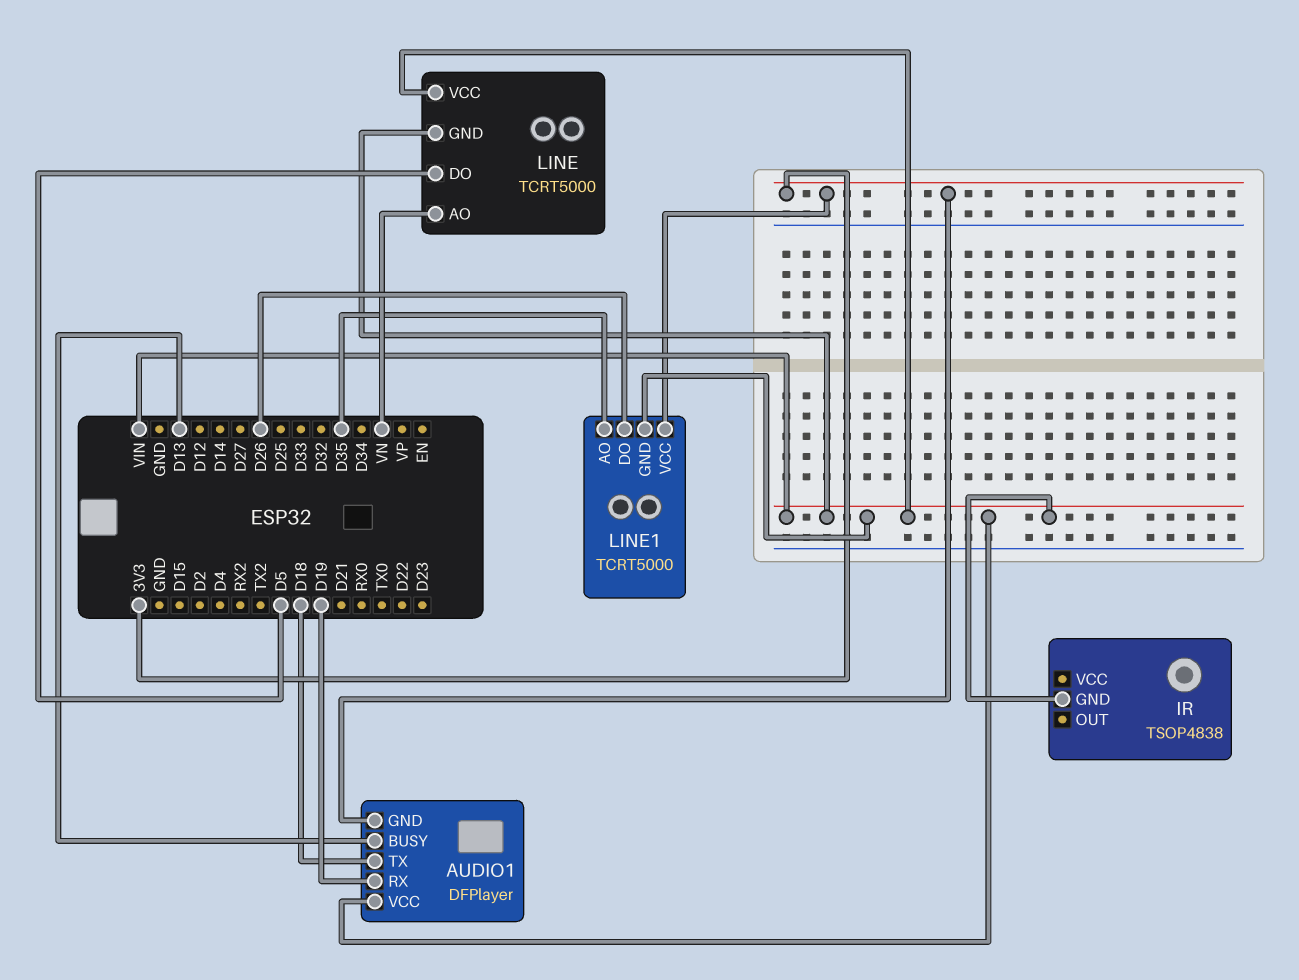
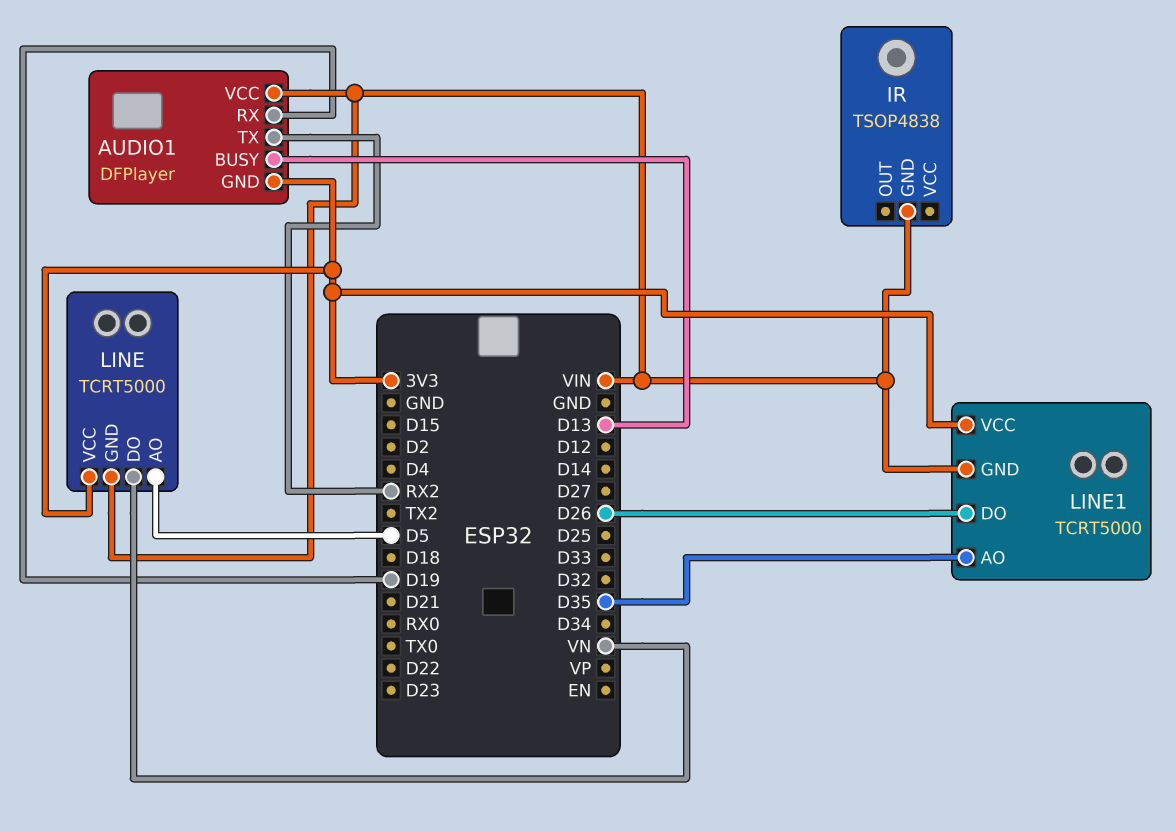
AUDIO1 pin TX: D18 -> RX2
LINE pin AO: VN -> D5
LINE pin DO: D5 -> VN
LINE pin VCC: VIN -> 3V3

